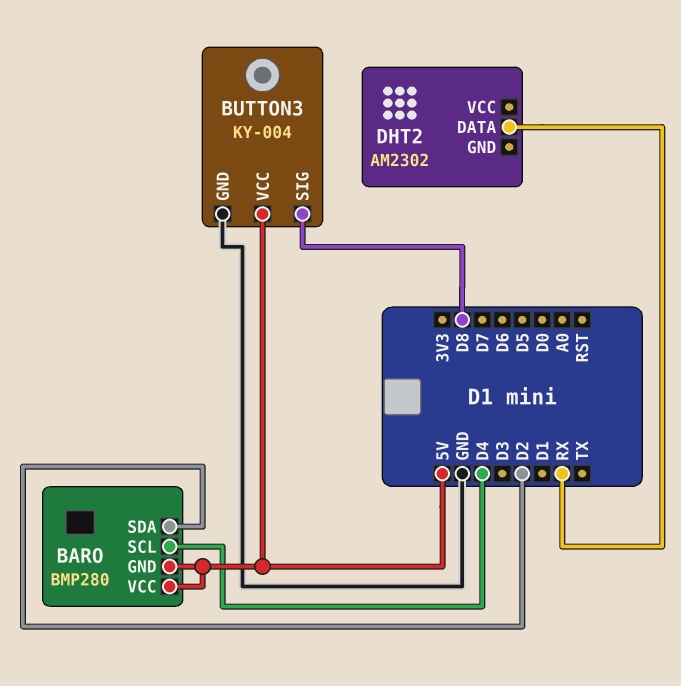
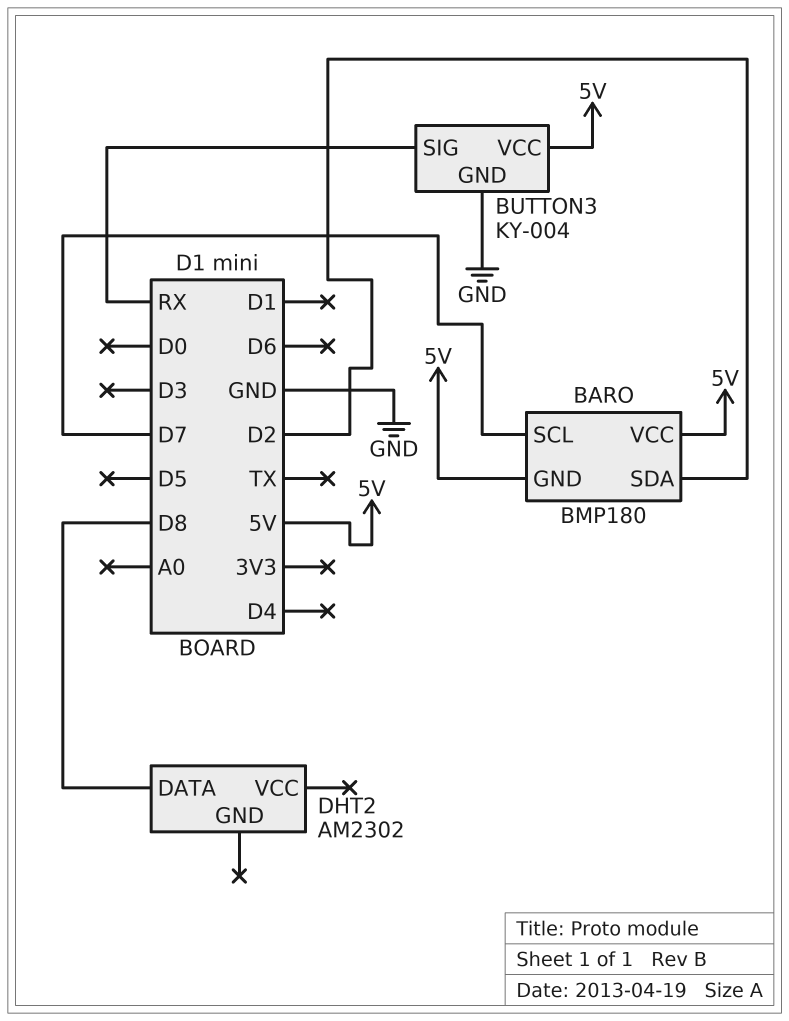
BARO: BMP280 -> BMP180
BARO pin SCL: D4 -> D7
BUTTON3 pin SIG: D8 -> RX
DHT2 pin DATA: RX -> D8

